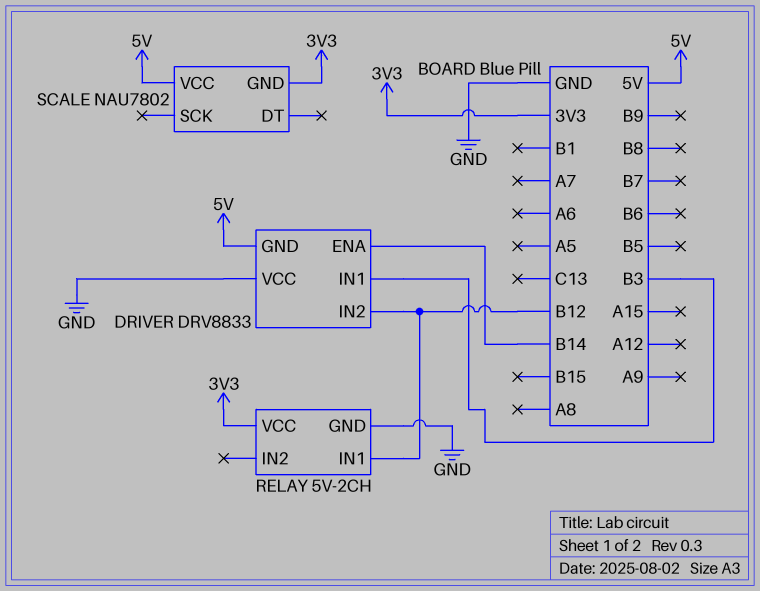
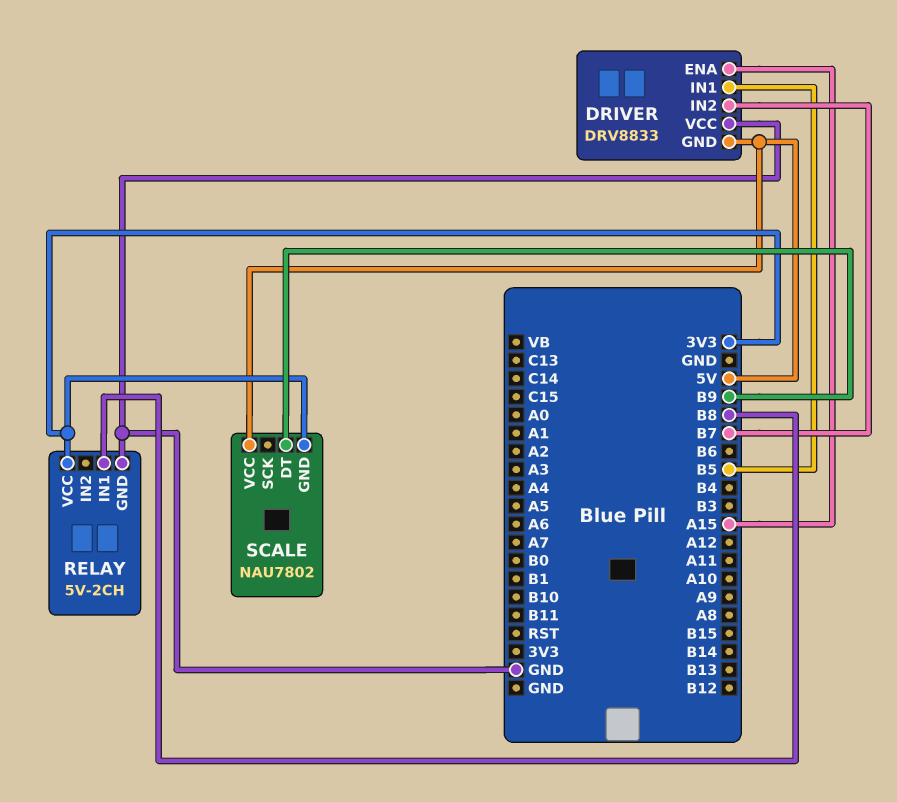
DRIVER pin ENA: B14 -> A15
DRIVER pin IN1: B3 -> B5
DRIVER pin IN2: B12 -> B7
RELAY pin IN1: B12 -> B8
SCALE pin DT: none -> B9

